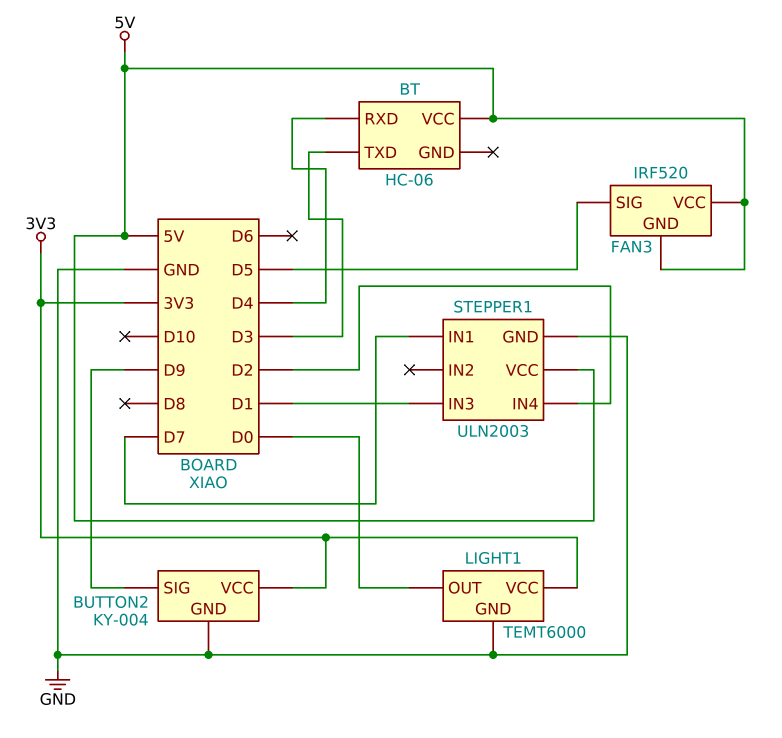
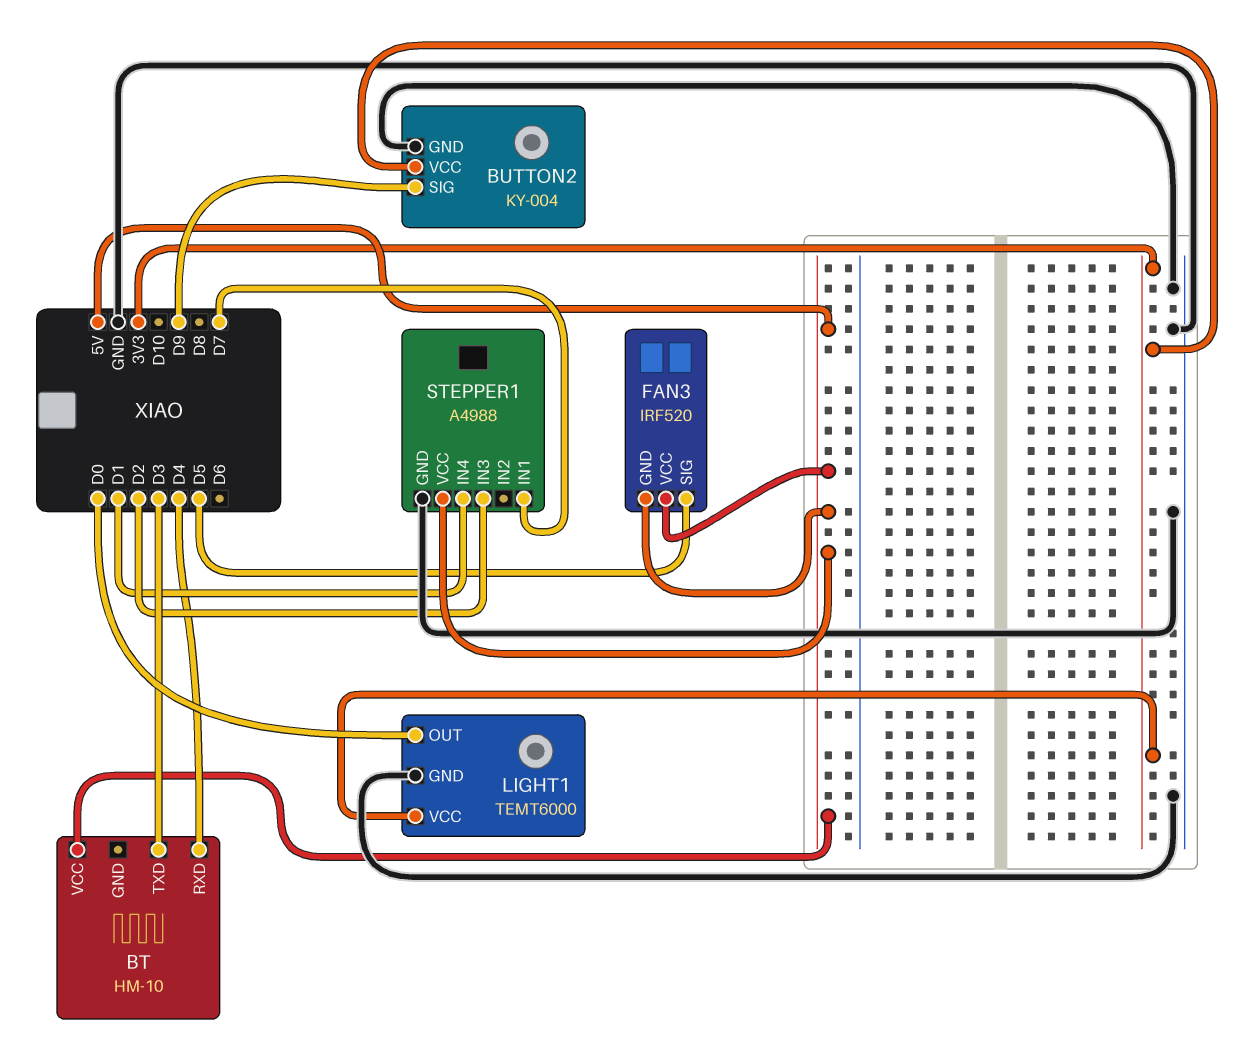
BT: HC-06 -> HM-10
STEPPER1: ULN2003 -> A4988
STEPPER1 pin IN3: D1 -> D2
STEPPER1 pin IN4: D2 -> D1

